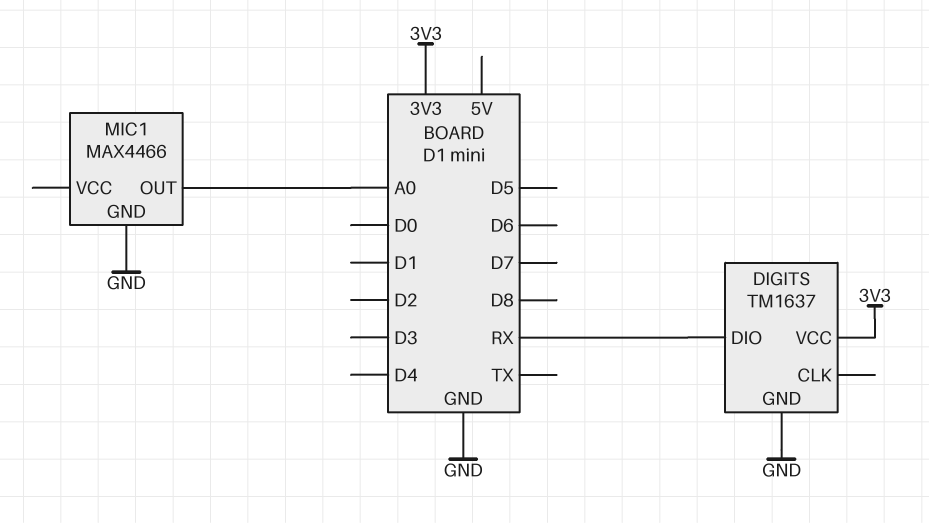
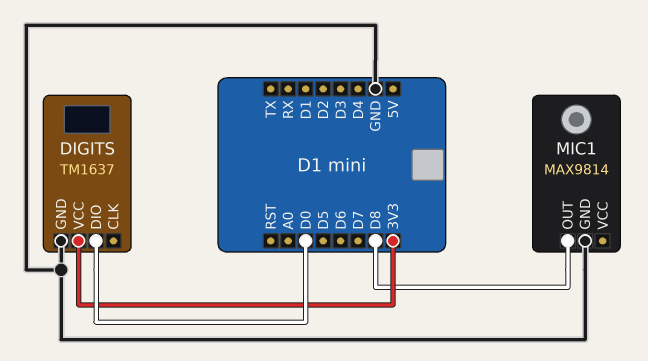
DIGITS pin DIO: RX -> D0
MIC1: MAX4466 -> MAX9814
MIC1 pin OUT: A0 -> D8

